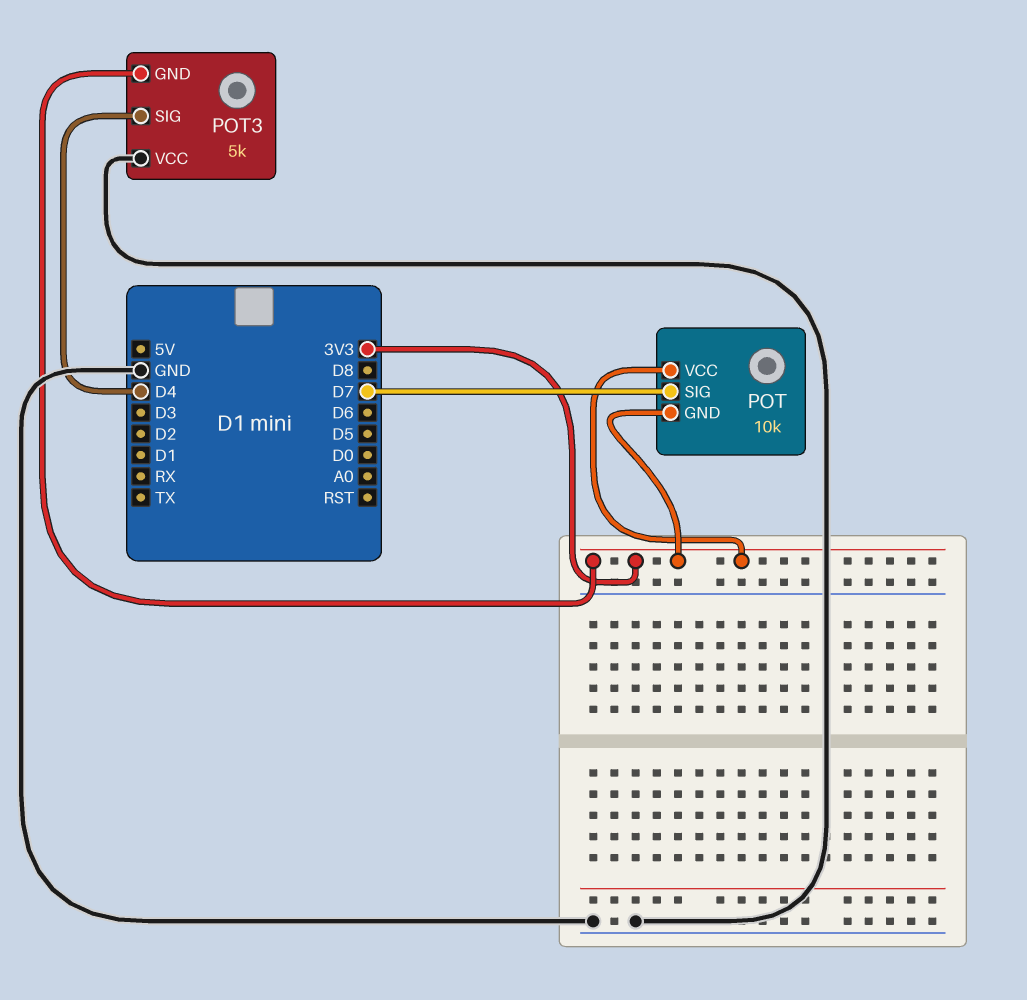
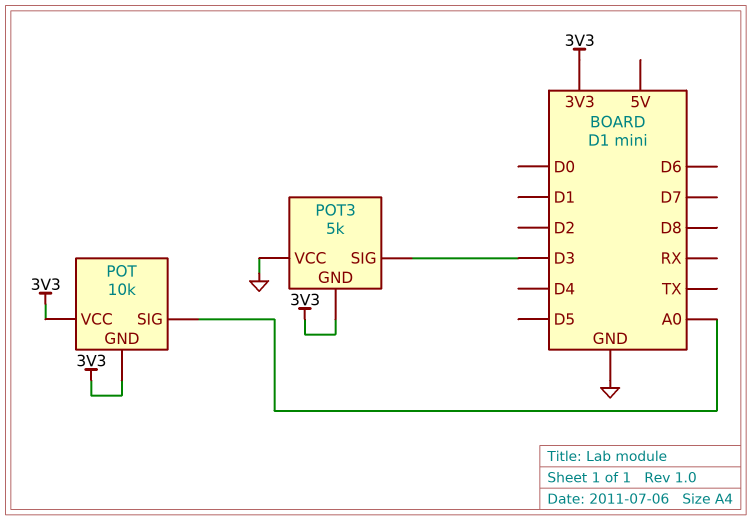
POT pin SIG: D7 -> A0
POT3 pin SIG: D4 -> D3

